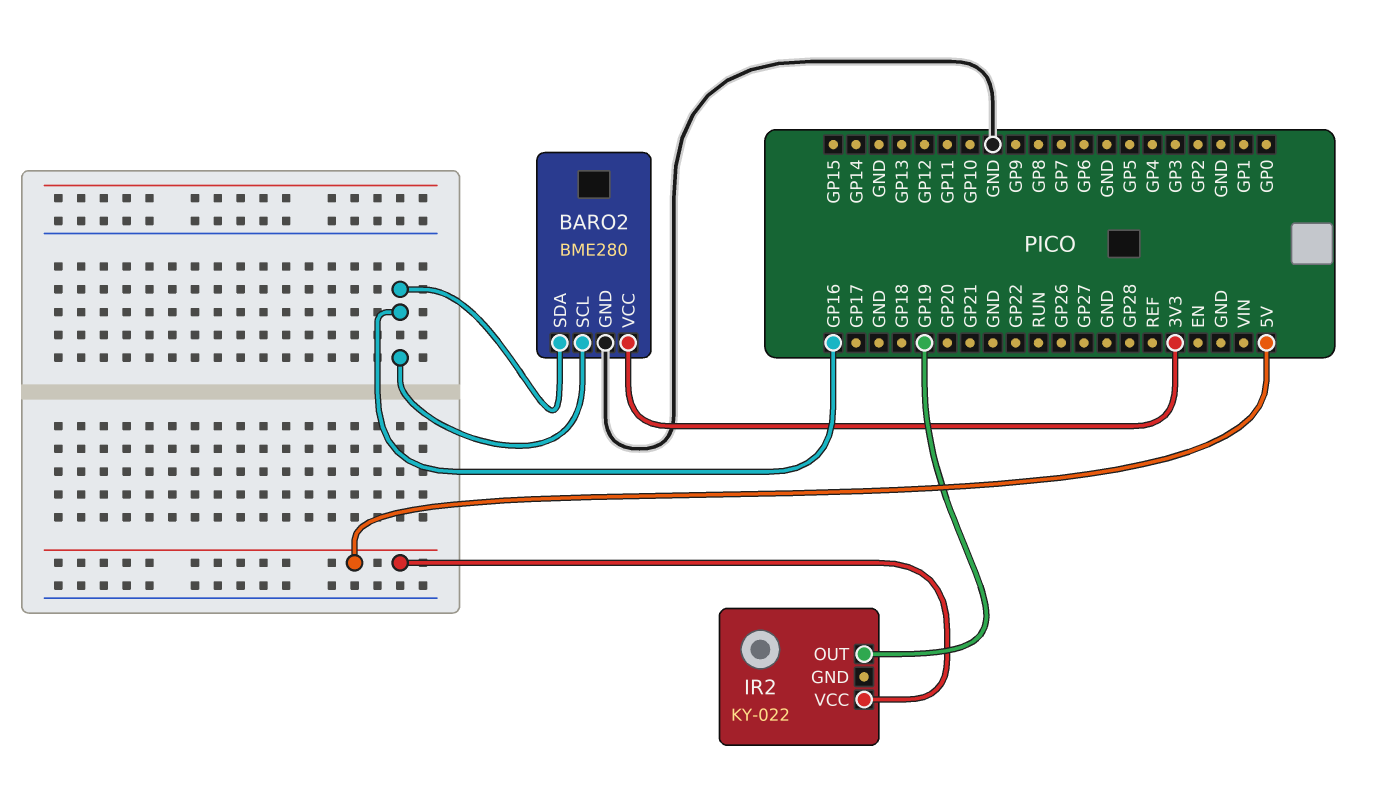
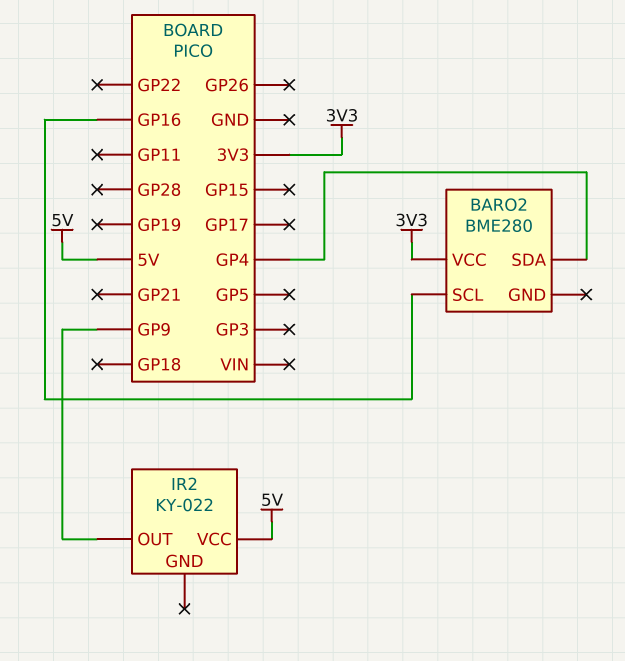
BARO2 pin GND: GND -> none
BARO2 pin SDA: GP16 -> GP4
IR2 pin OUT: GP19 -> GP9

